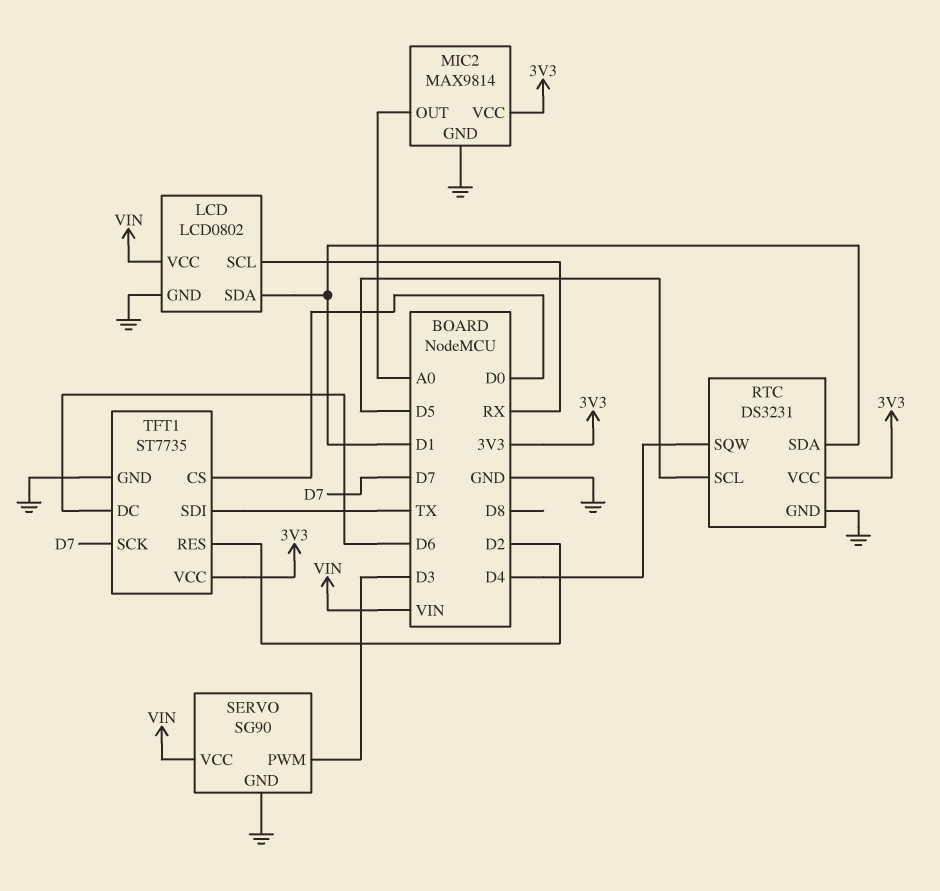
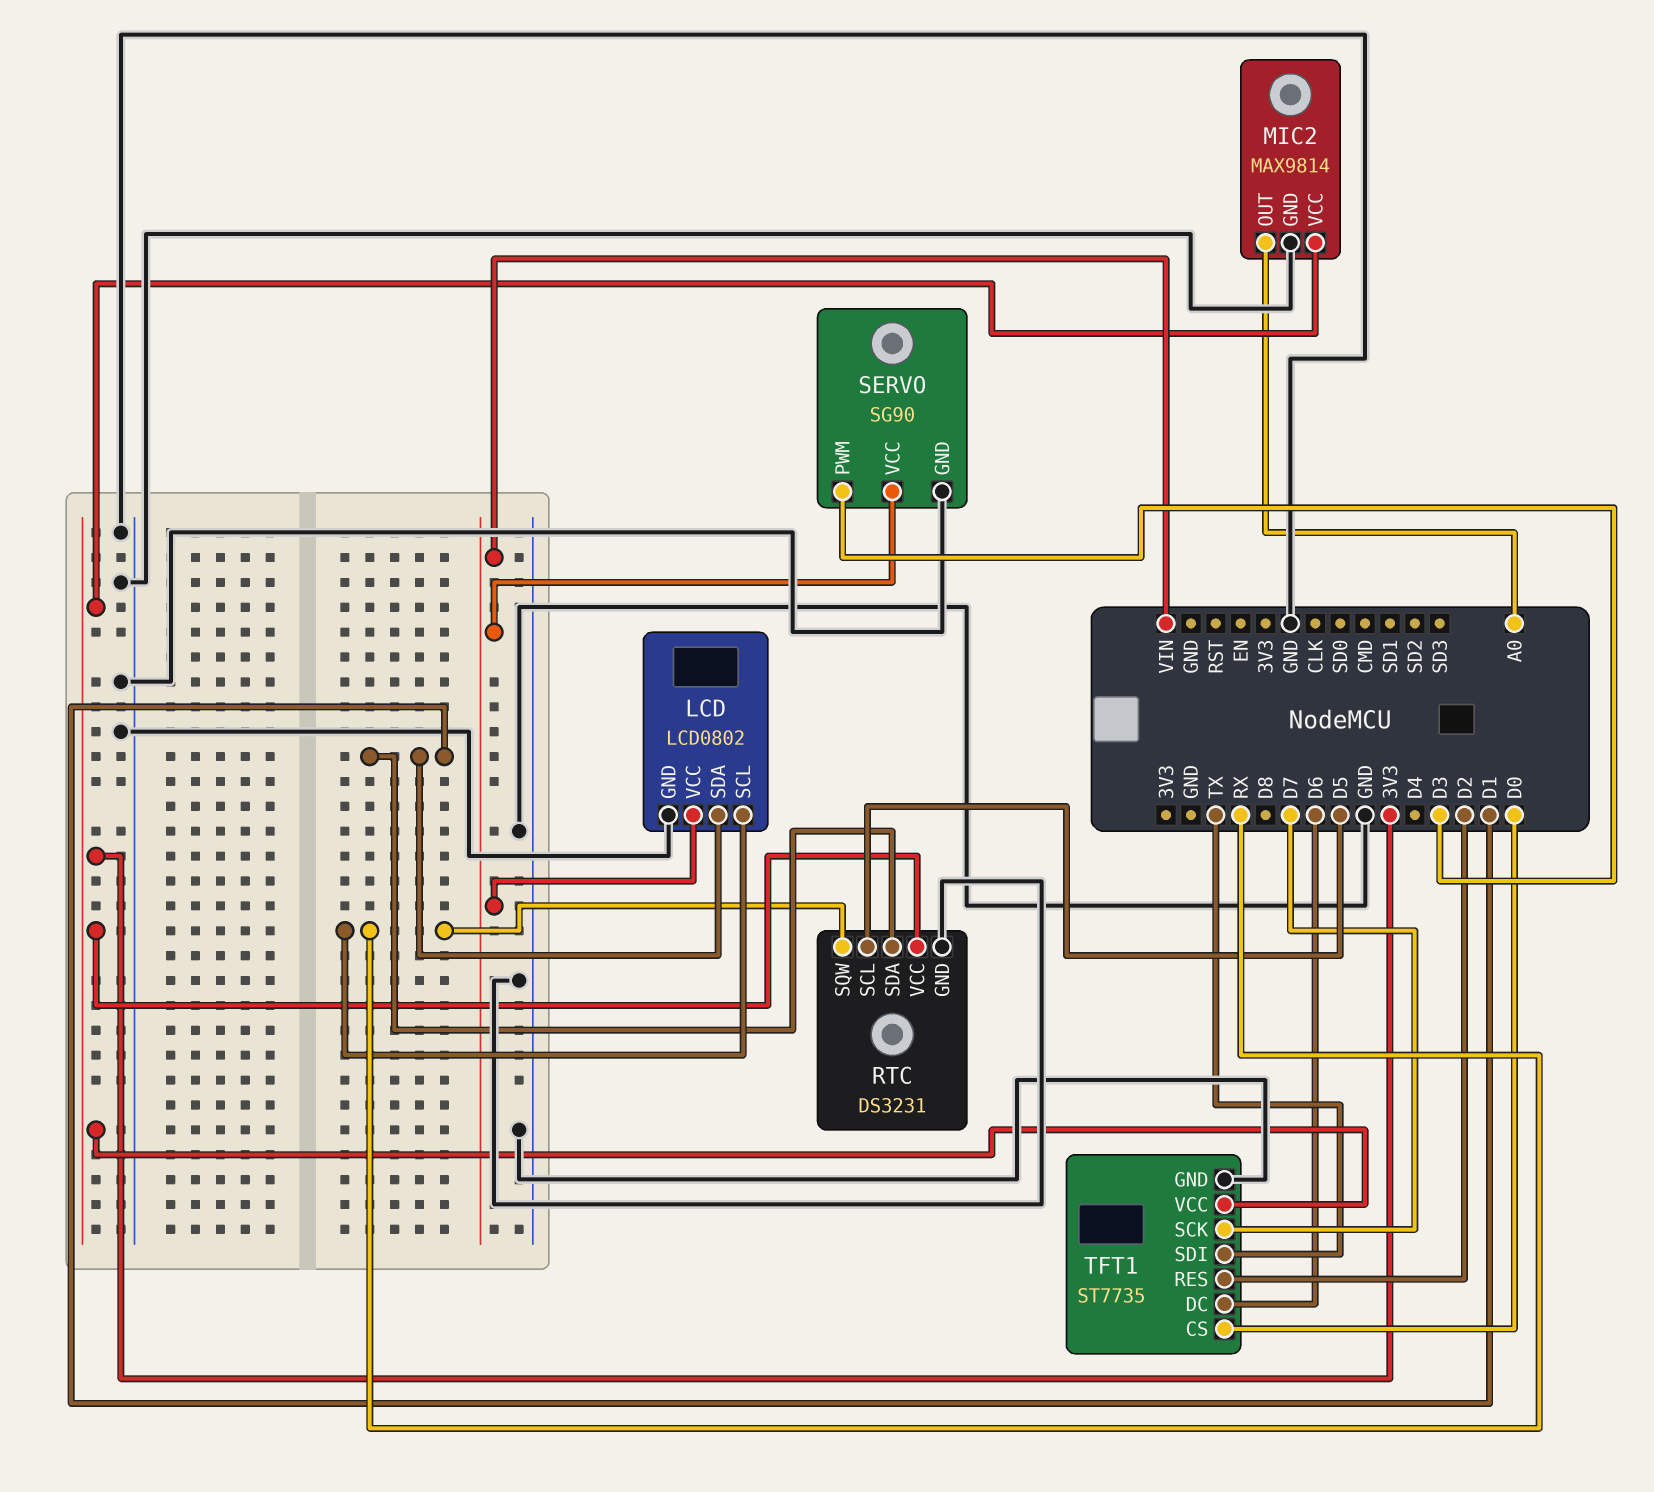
RTC pin SQW: D4 -> RX

